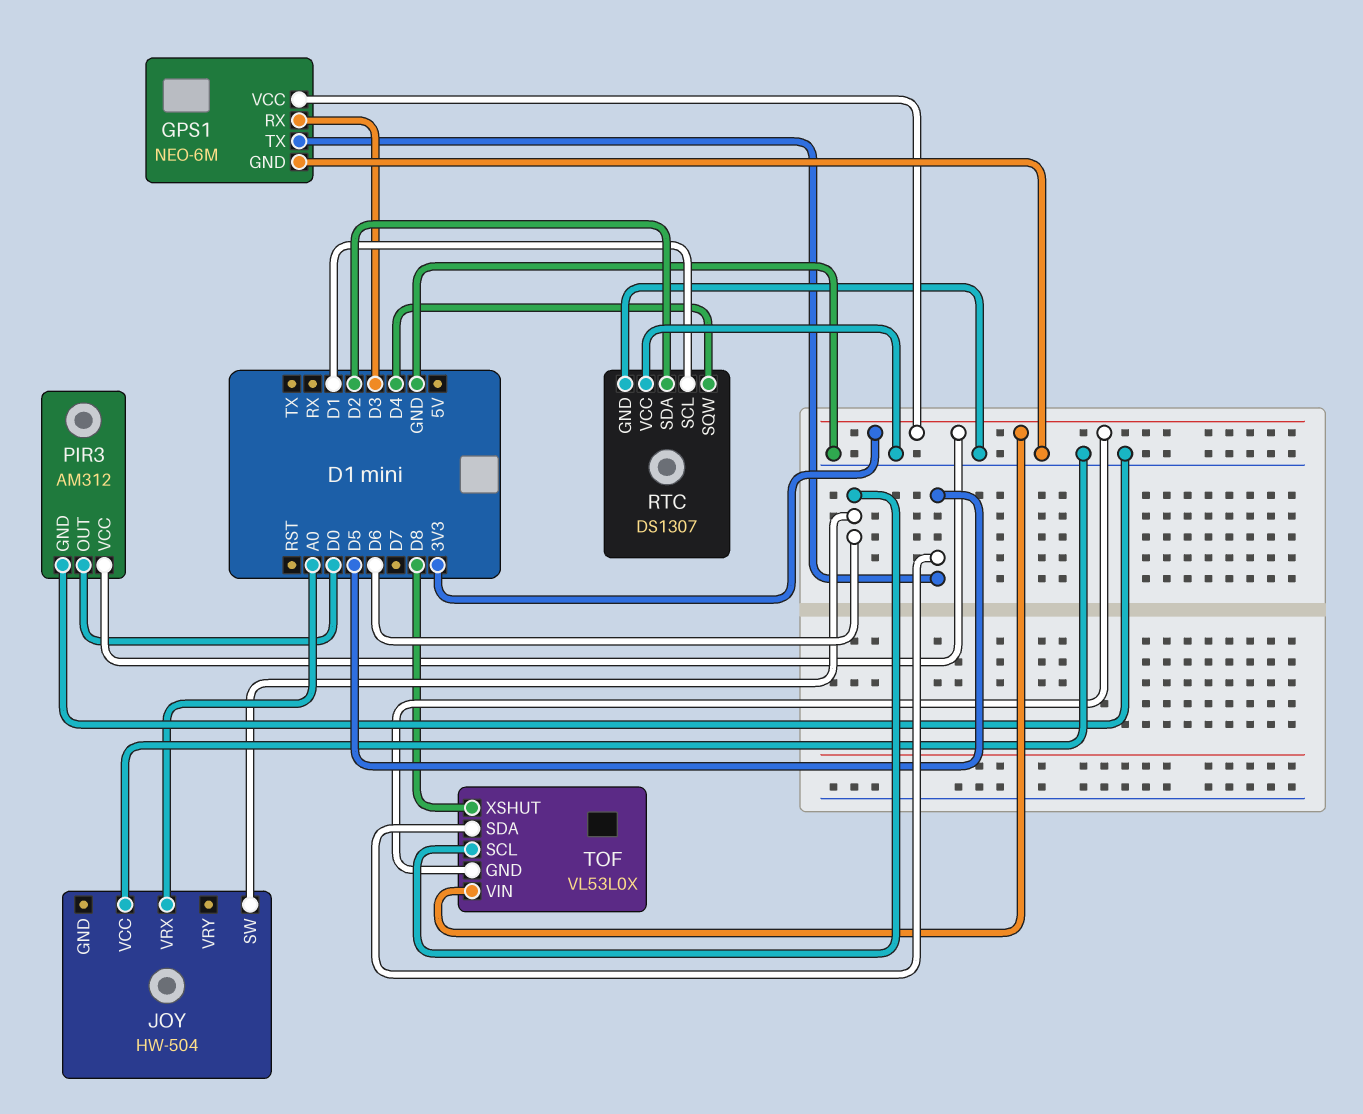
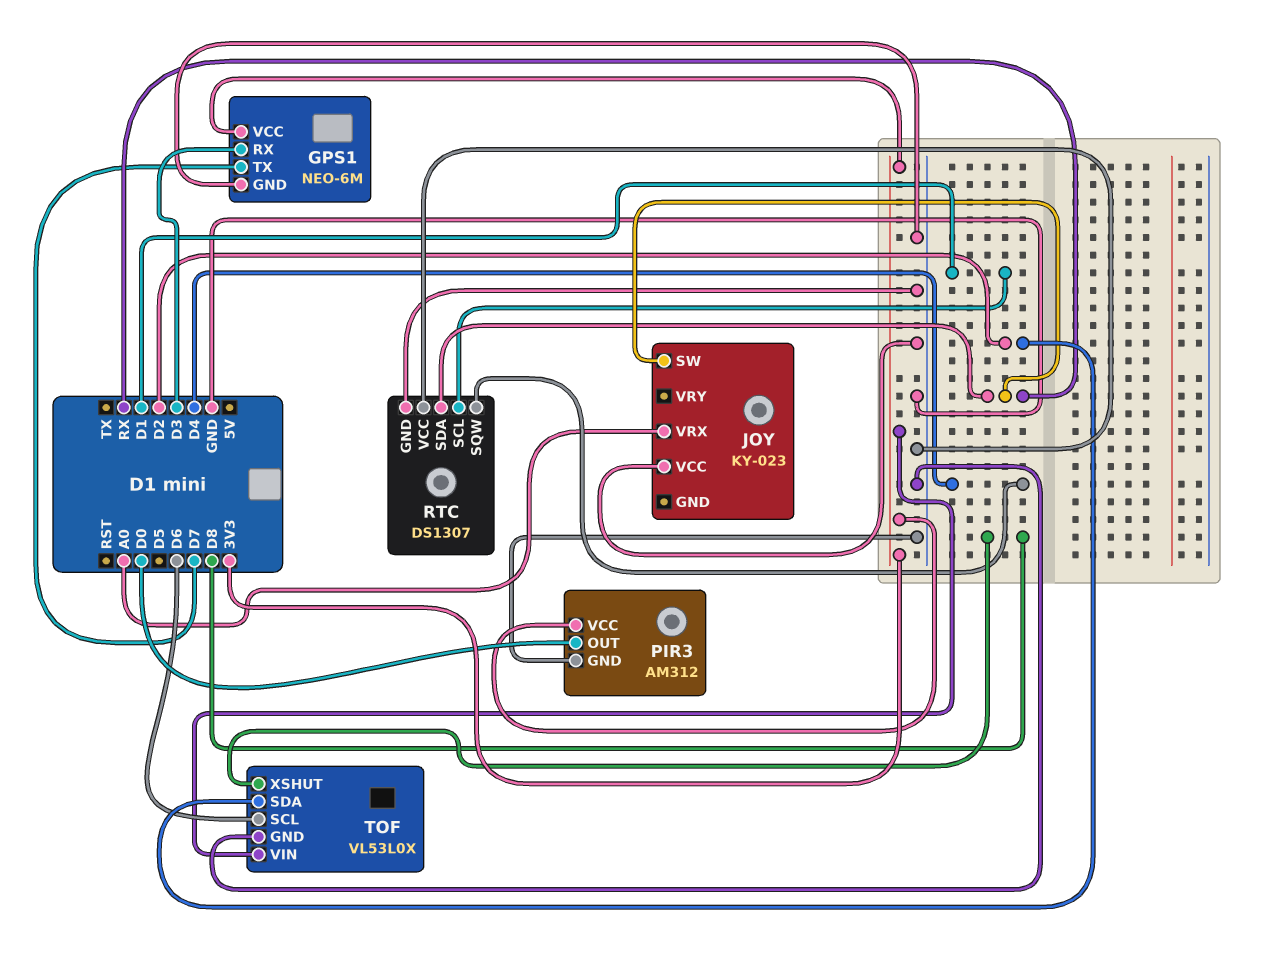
GPS1 pin TX: D5 -> D7
JOY: HW-504 -> KY-023
JOY pin SW: D6 -> RX
RTC pin SDA: D2 -> RX
TOF pin GND: 3V3 -> GND
TOF pin SDA: D5 -> D2

